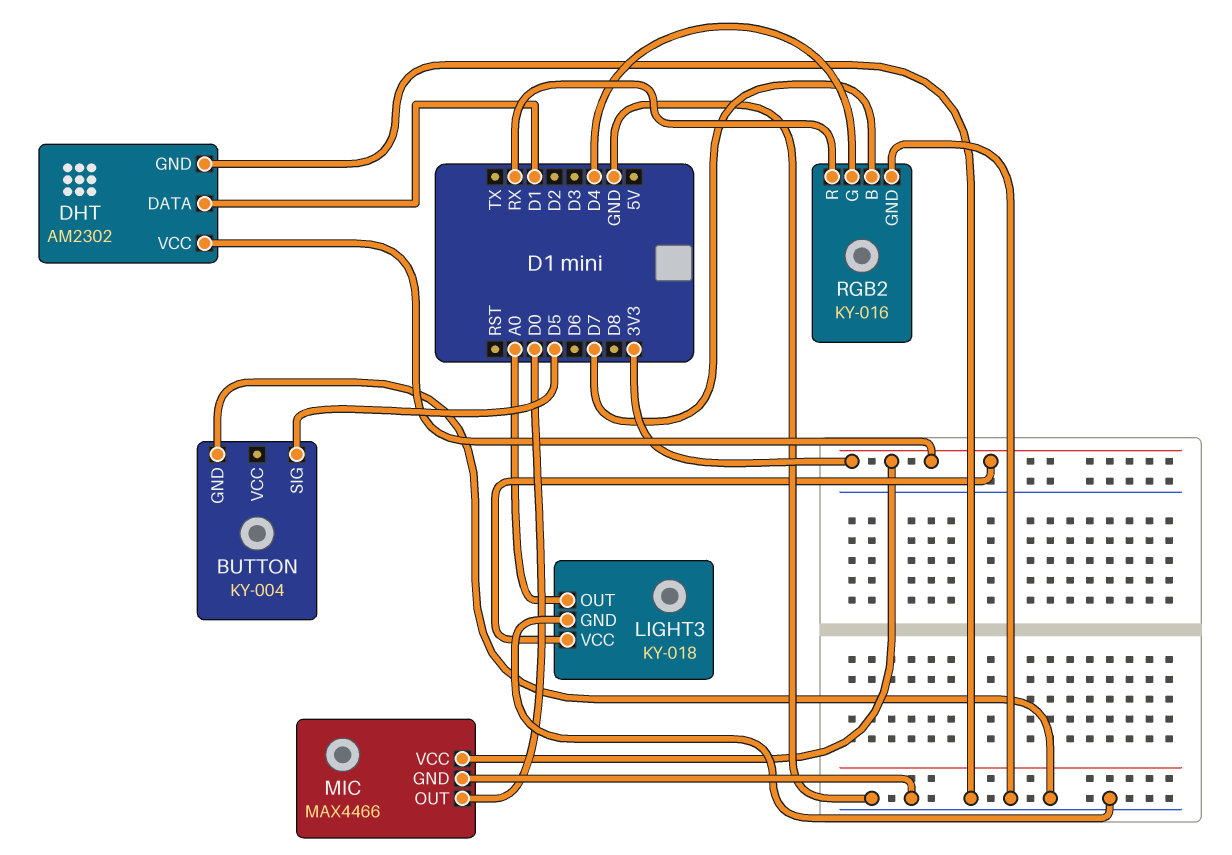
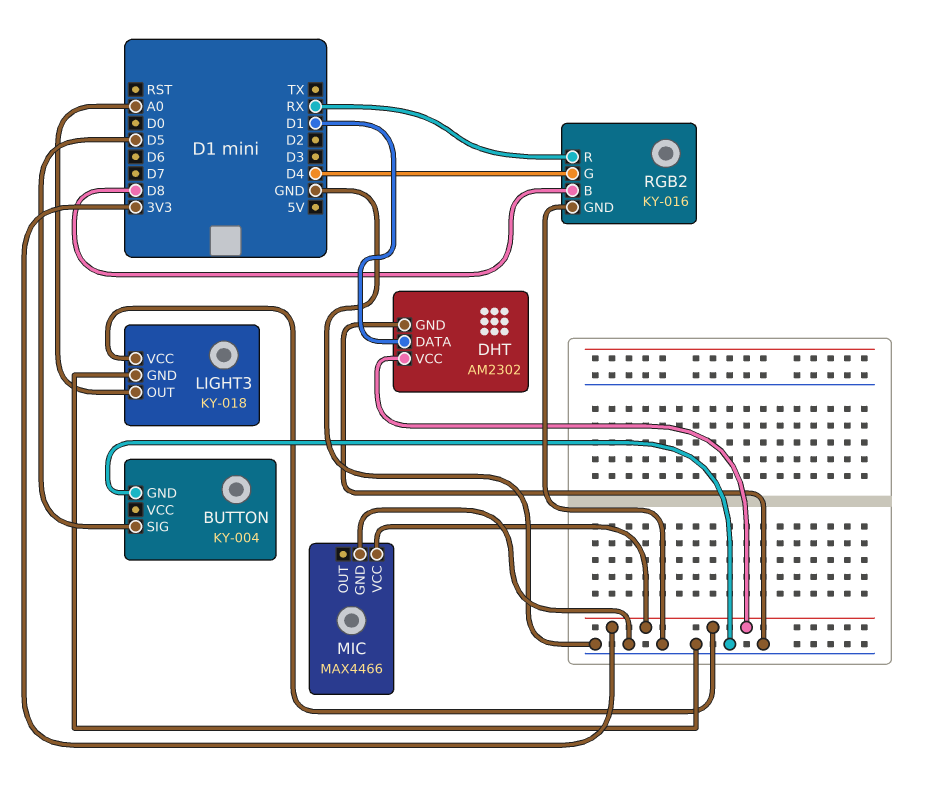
MIC pin OUT: D0 -> none
RGB2 pin B: D7 -> D8

